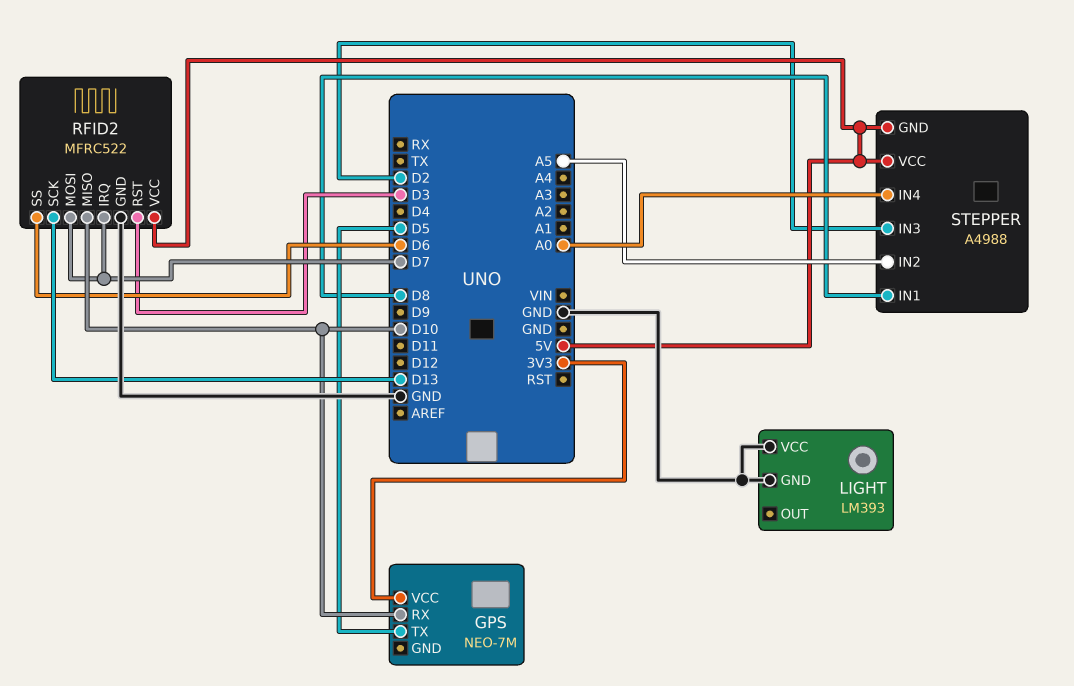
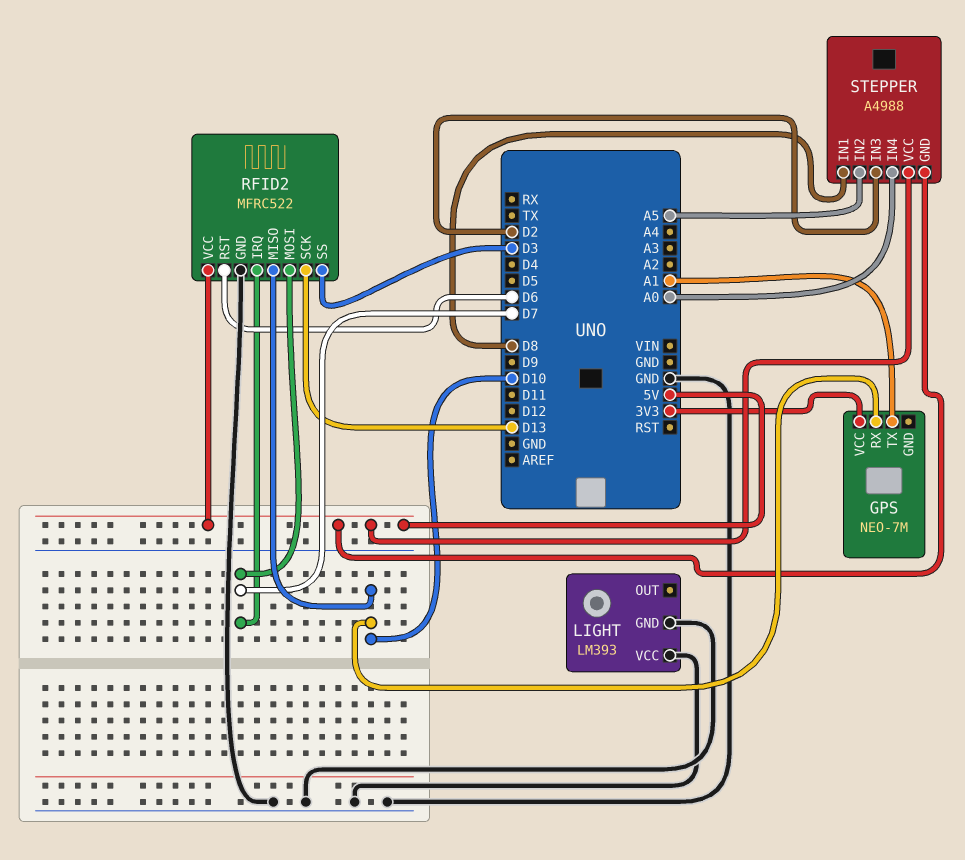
GPS pin TX: D5 -> A1
RFID2 pin RST: D3 -> D6
RFID2 pin SS: D6 -> D3

